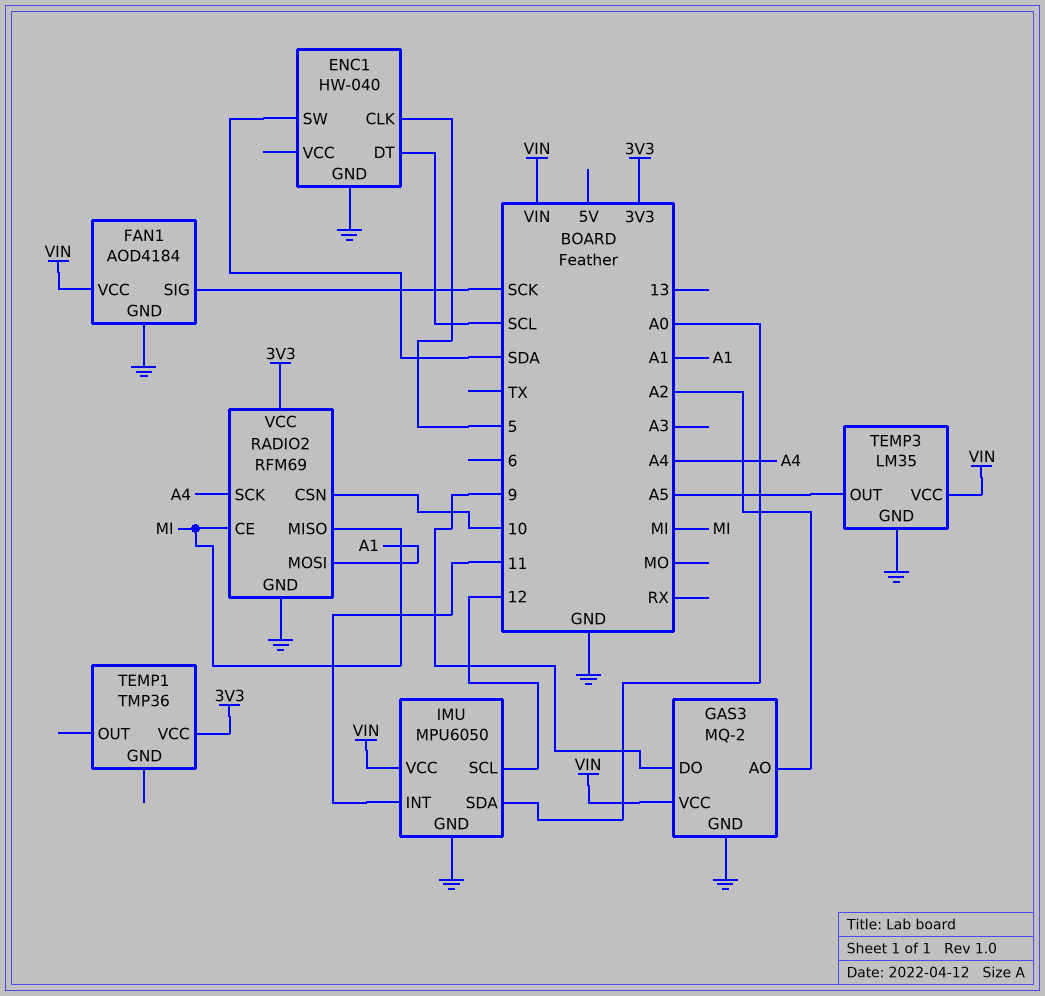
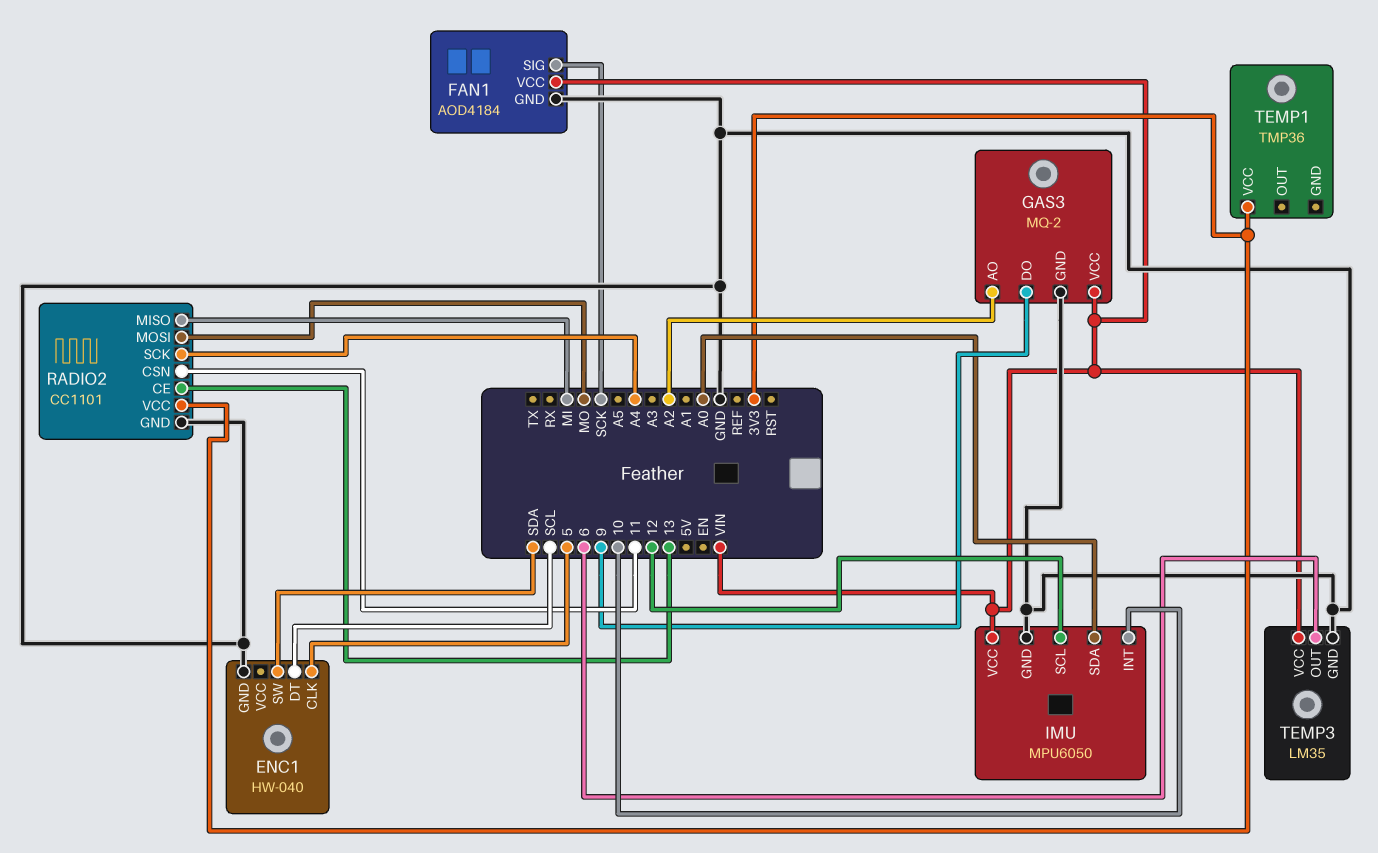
IMU pin INT: 11 -> 10
RADIO2: RFM69 -> CC1101
RADIO2 pin CE: MI -> 13
RADIO2 pin CSN: 10 -> 11
RADIO2 pin MOSI: A1 -> MO
TEMP3 pin OUT: A5 -> 6

